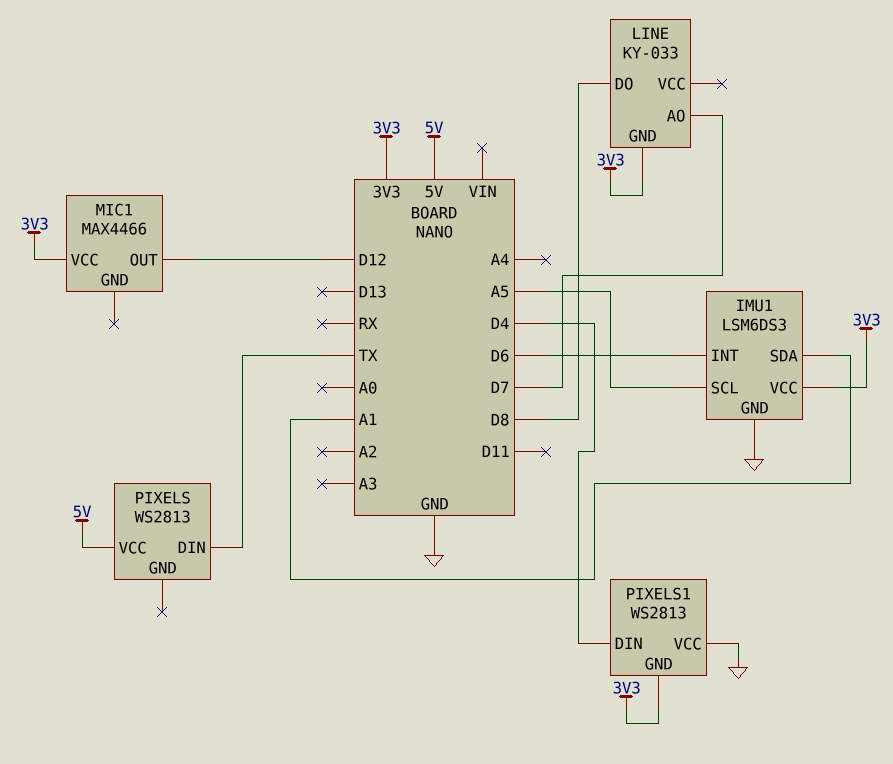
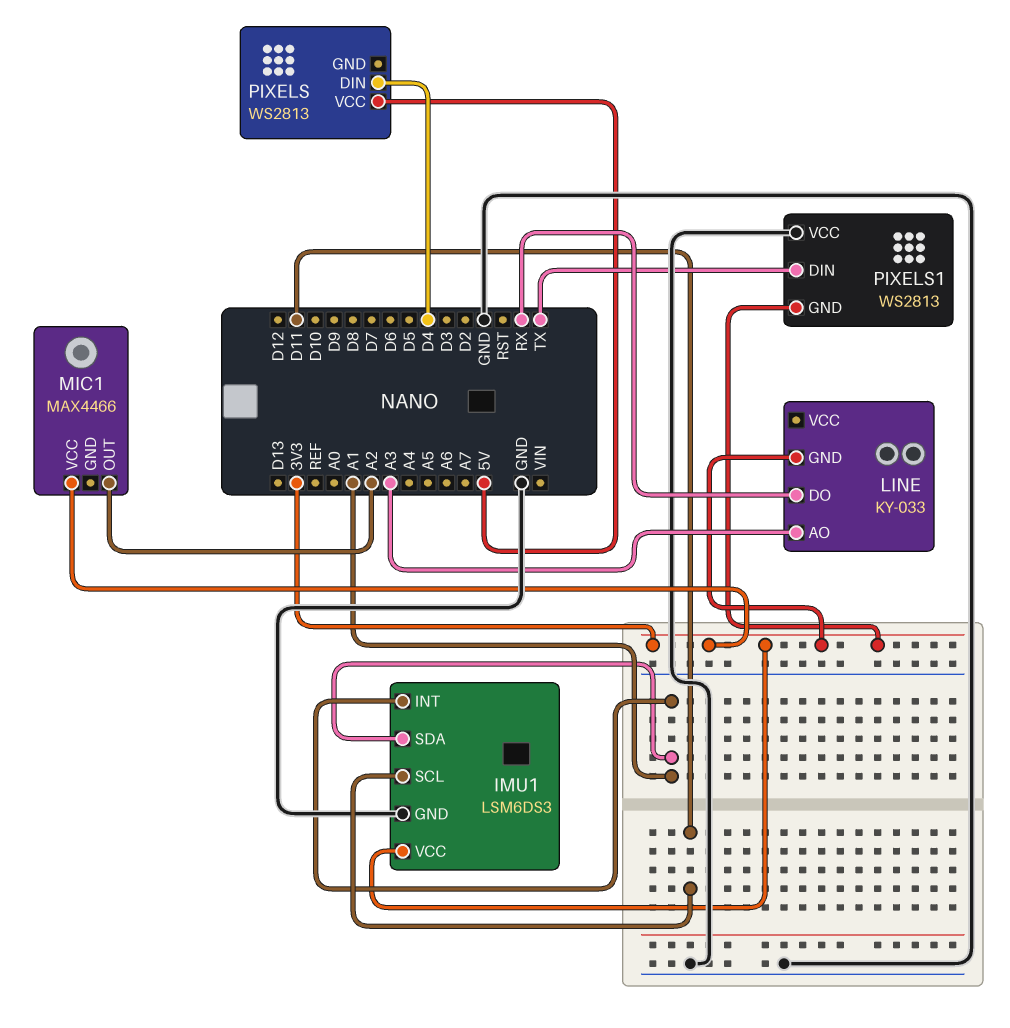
IMU1 pin INT: D6 -> A1
IMU1 pin SCL: A5 -> D11
LINE pin AO: D7 -> A3
LINE pin DO: D8 -> RX
MIC1 pin OUT: D12 -> A2
PIXELS pin DIN: TX -> D4
PIXELS1 pin DIN: D4 -> TX

